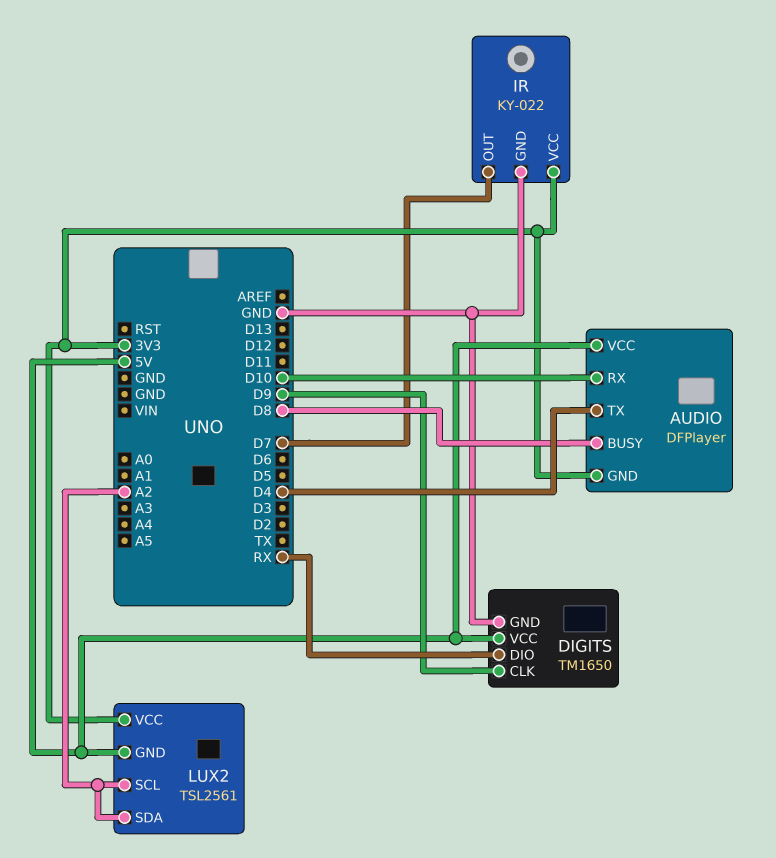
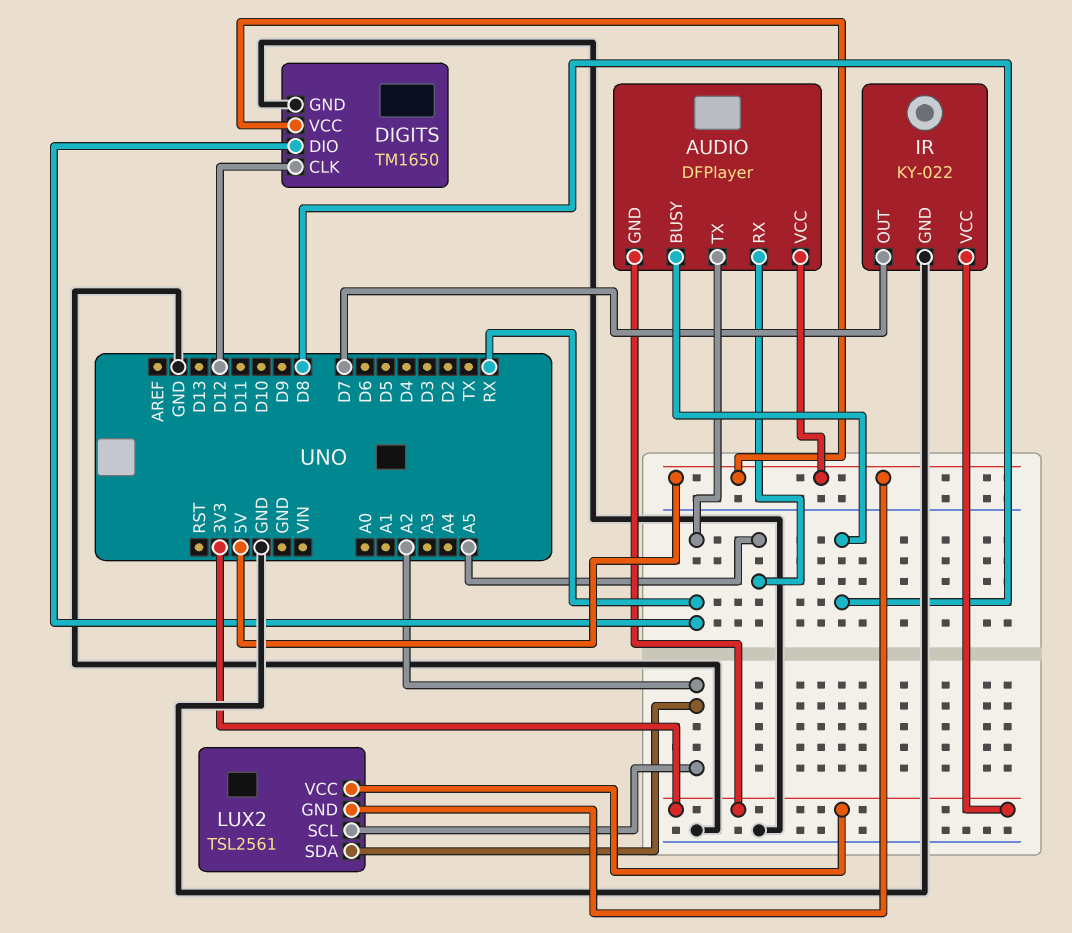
AUDIO pin RX: D10 -> A5
AUDIO pin TX: D4 -> RX
DIGITS pin CLK: D9 -> D12

